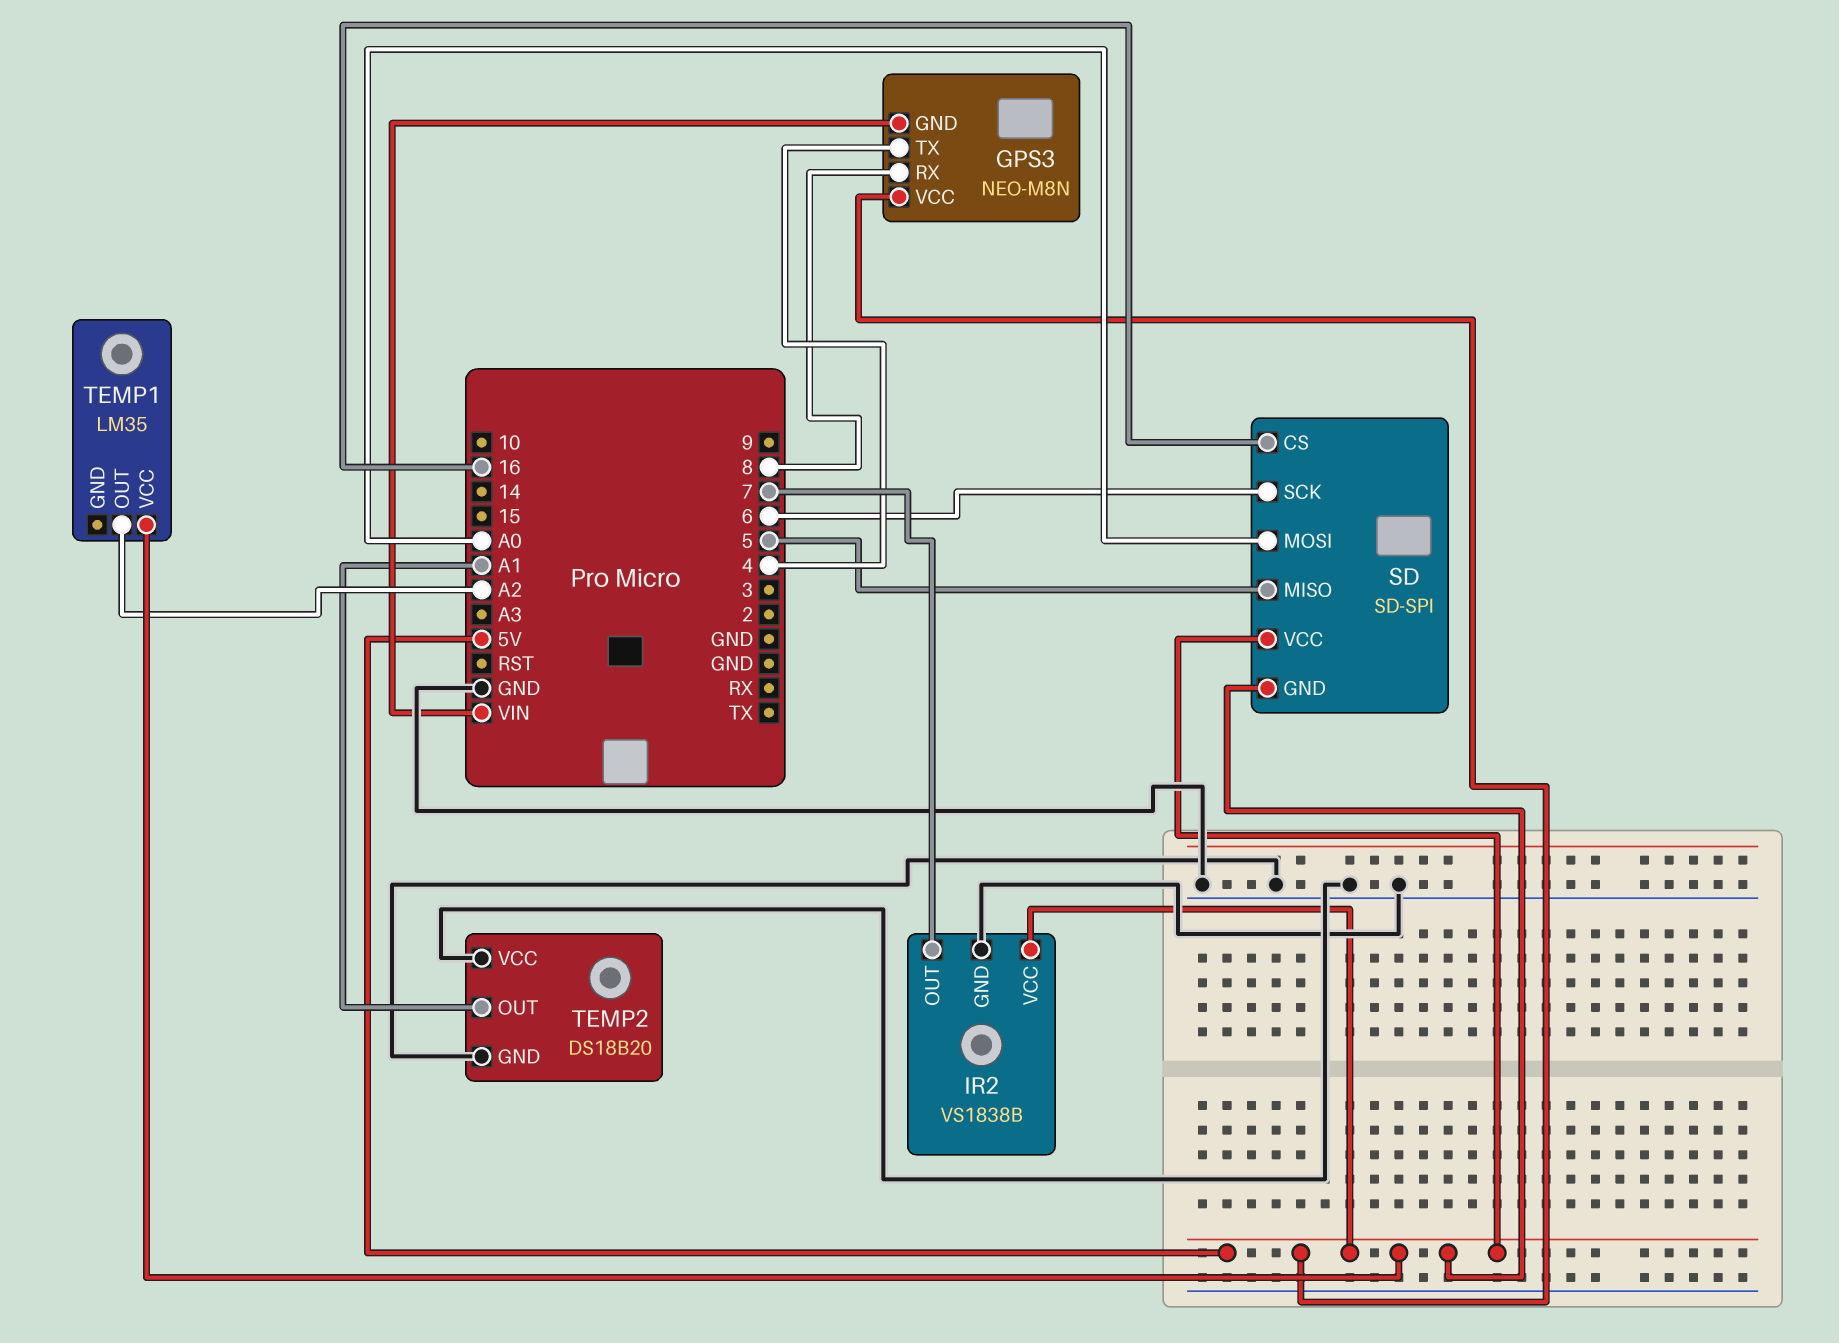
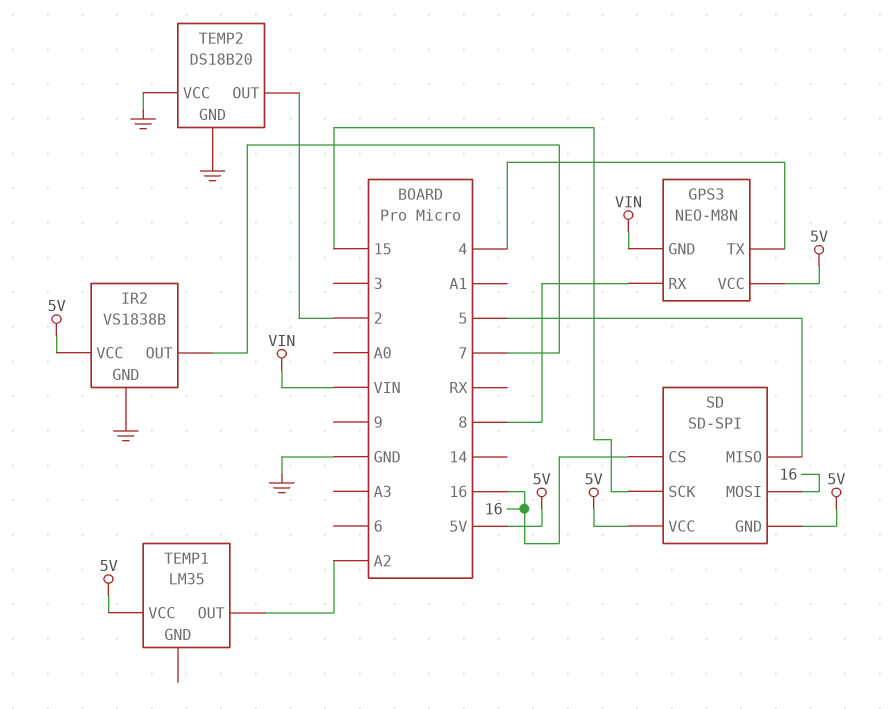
SD pin MOSI: A0 -> 16
SD pin SCK: 6 -> 15
TEMP2 pin OUT: A1 -> 2

